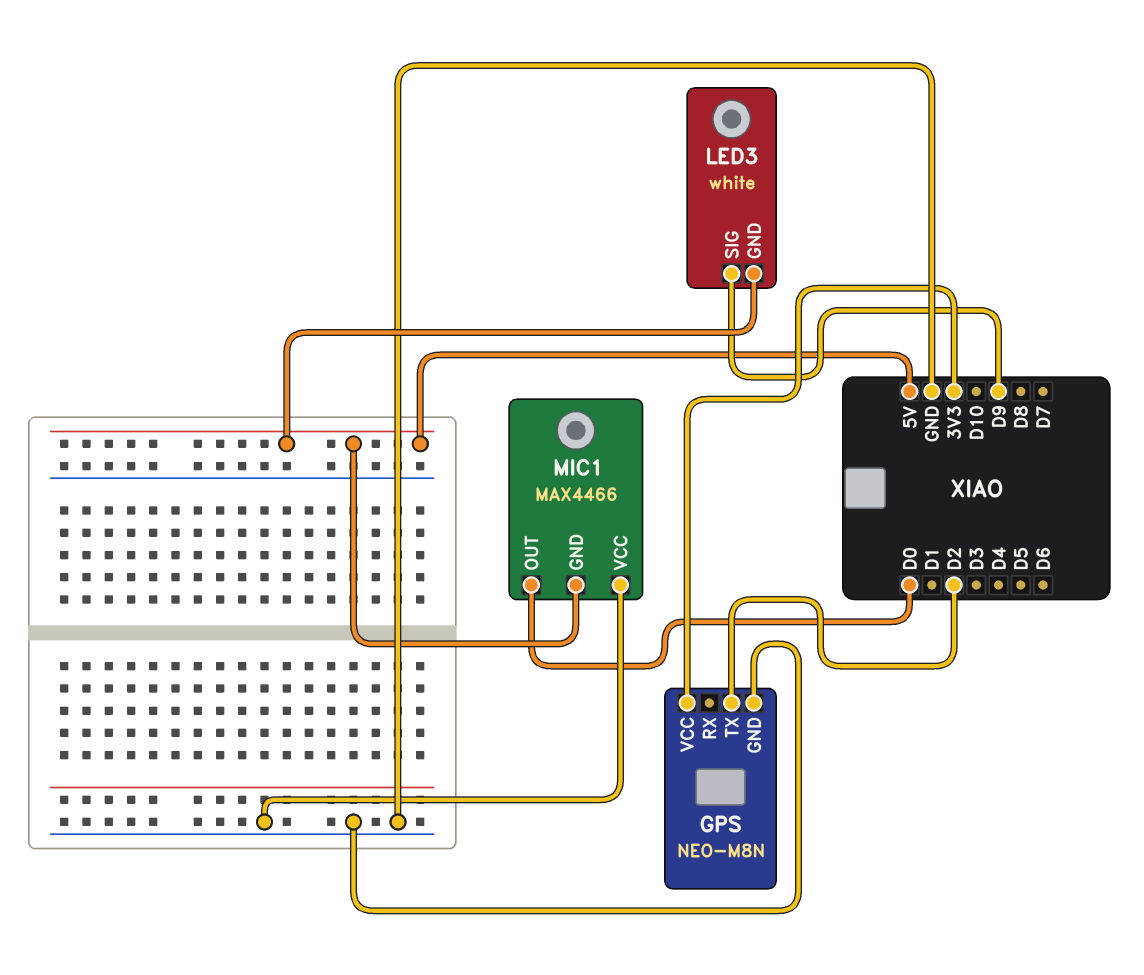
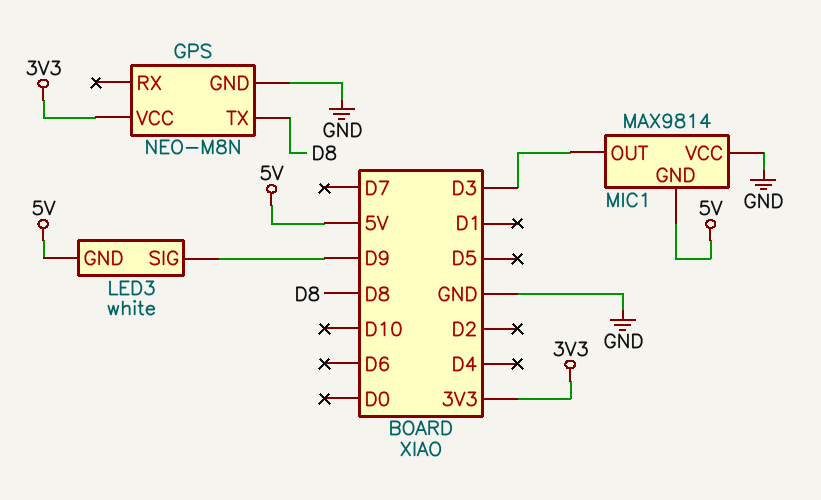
GPS pin TX: D2 -> D8
MIC1: MAX4466 -> MAX9814
MIC1 pin OUT: D0 -> D3

